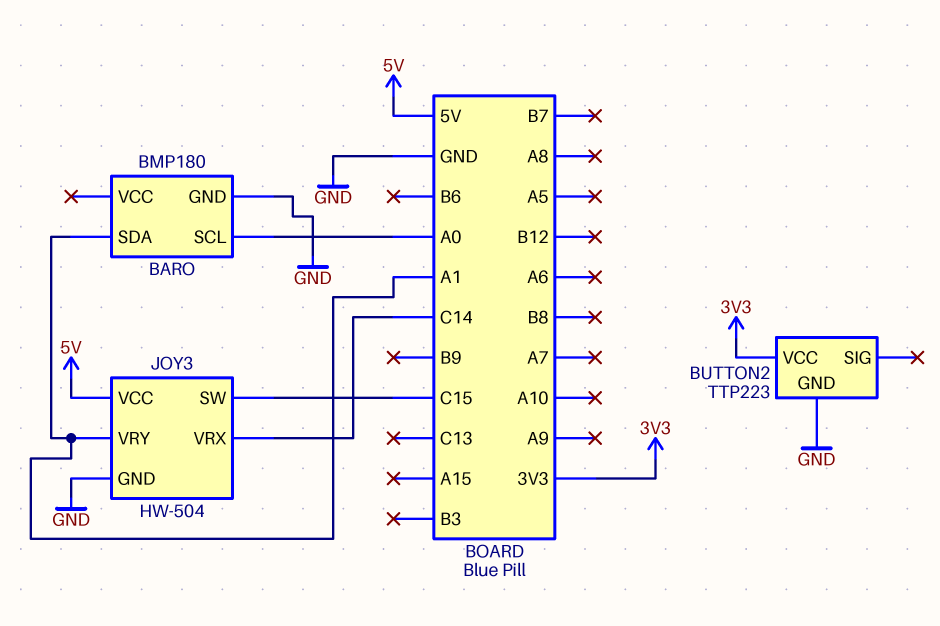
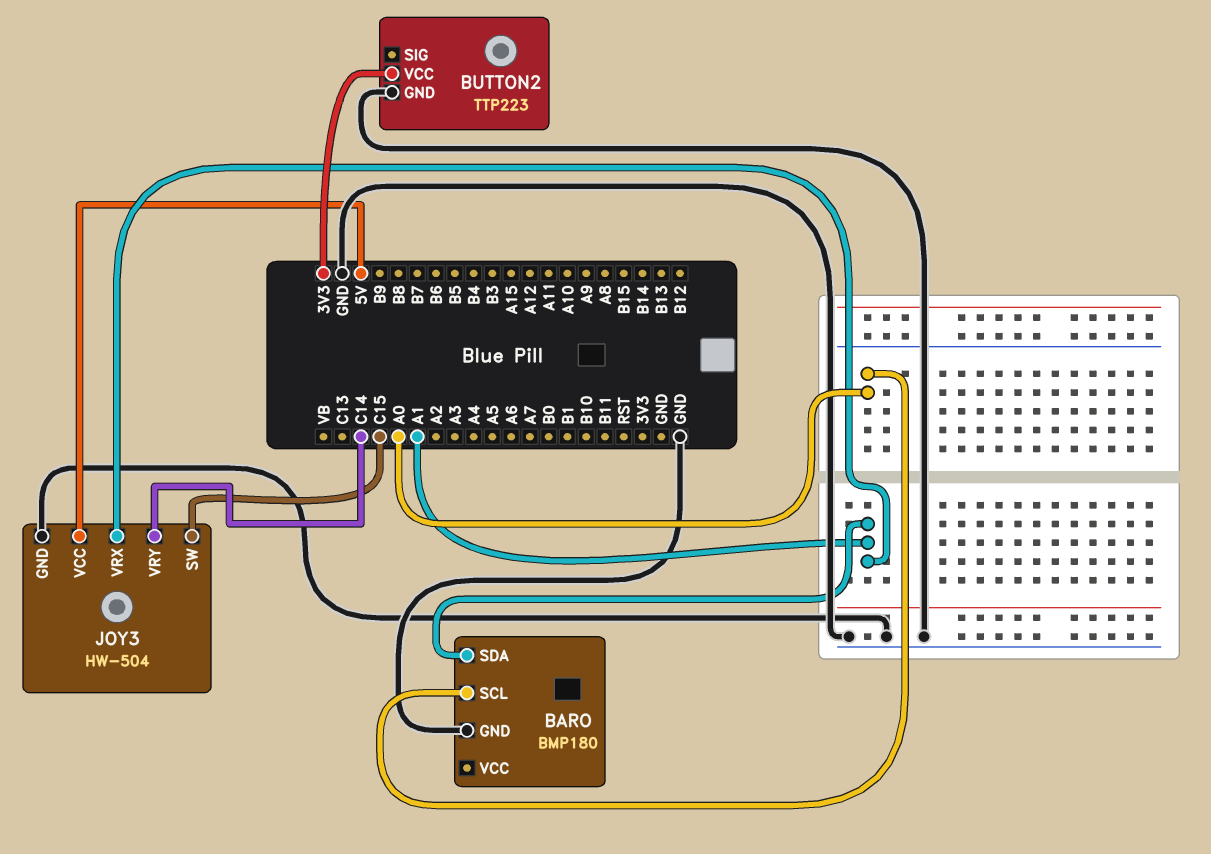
JOY3 pin VRX: C14 -> A1
JOY3 pin VRY: A1 -> C14

